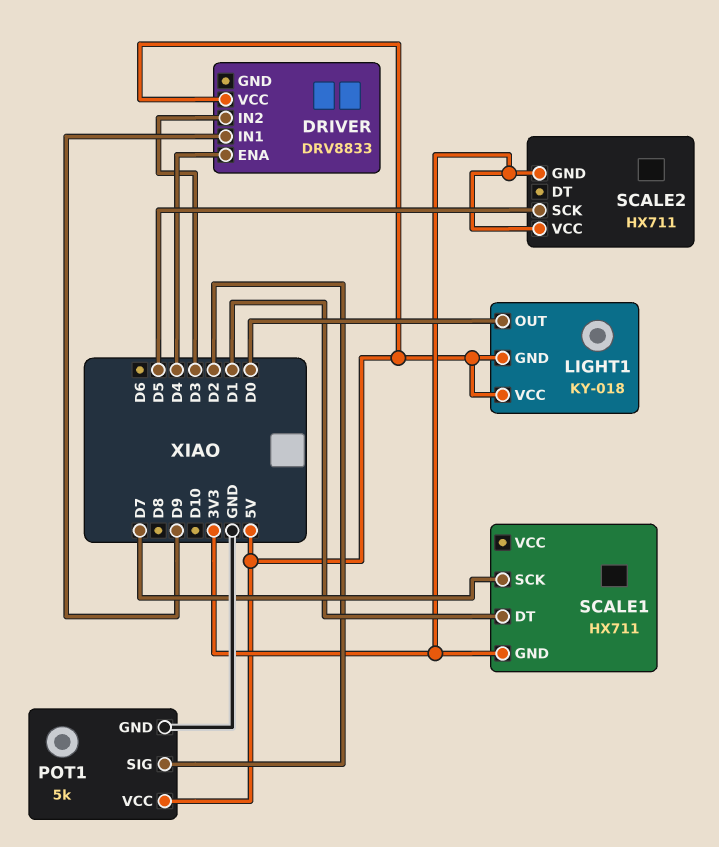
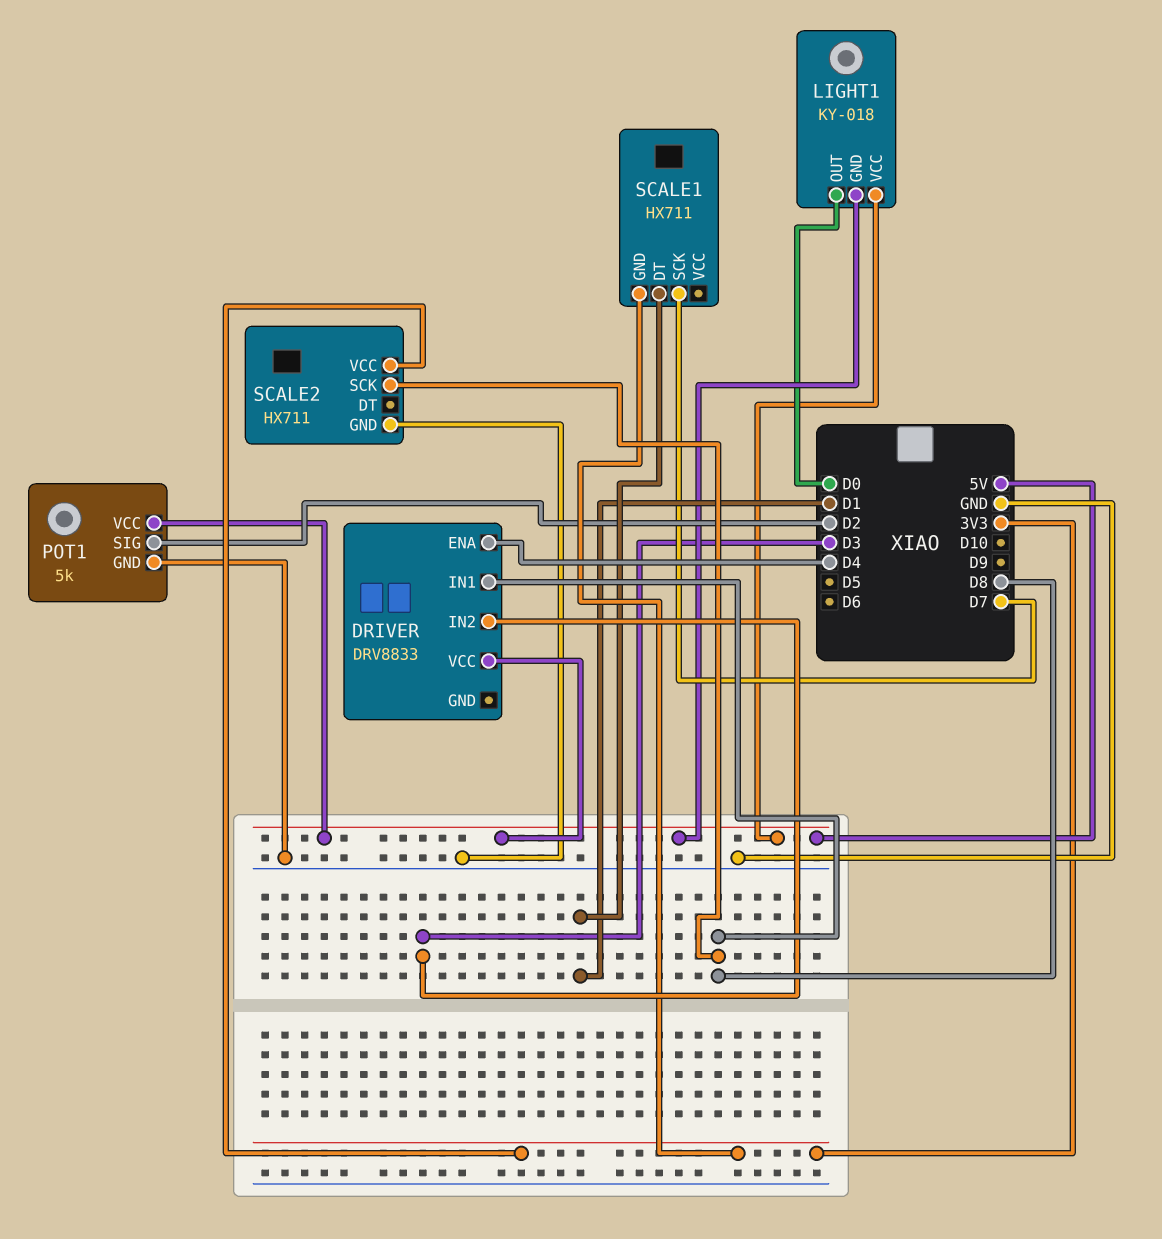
DRIVER pin IN1: D9 -> D8
SCALE2 pin GND: 3V3 -> GND
SCALE2 pin SCK: D5 -> D8

